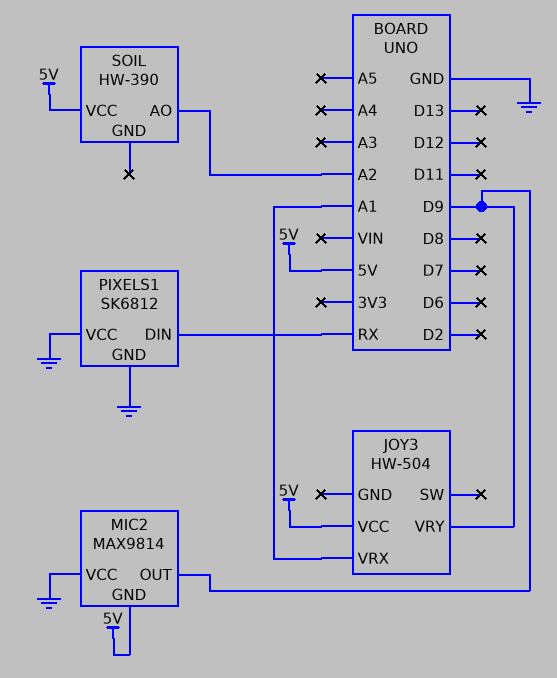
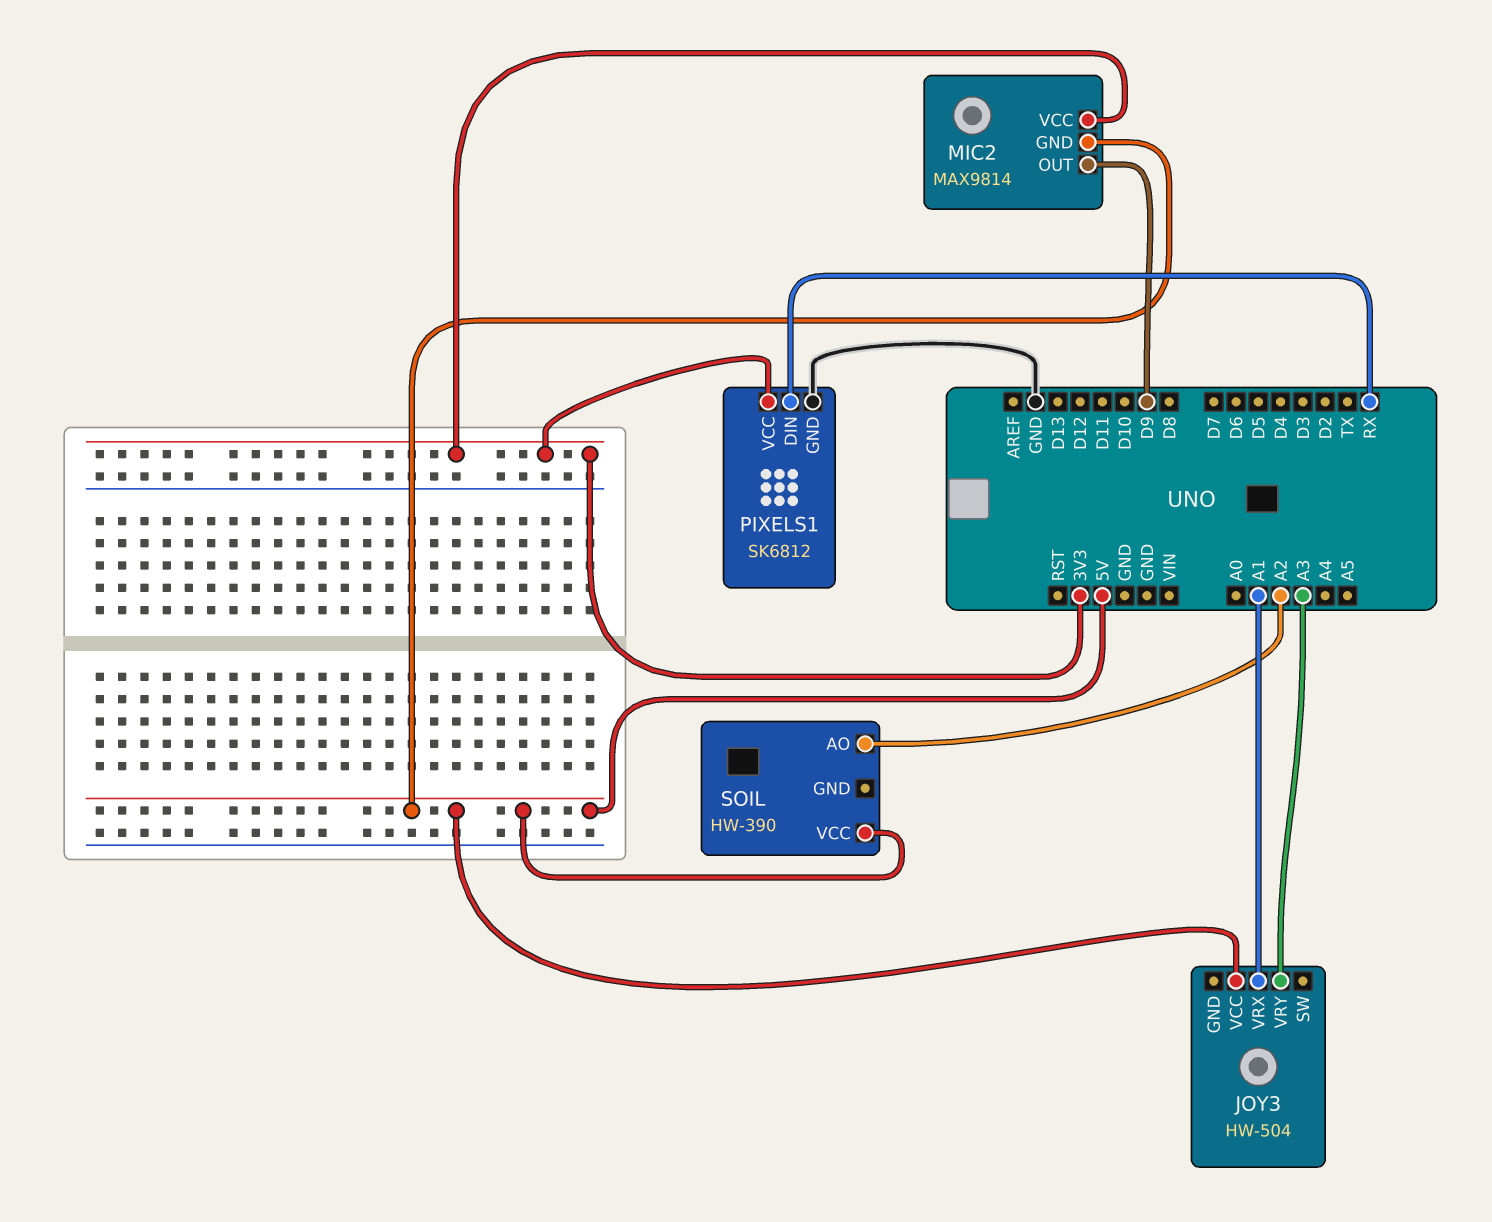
JOY3 pin VRY: D9 -> A3
MIC2 pin VCC: GND -> 3V3
PIXELS1 pin VCC: GND -> 3V3

